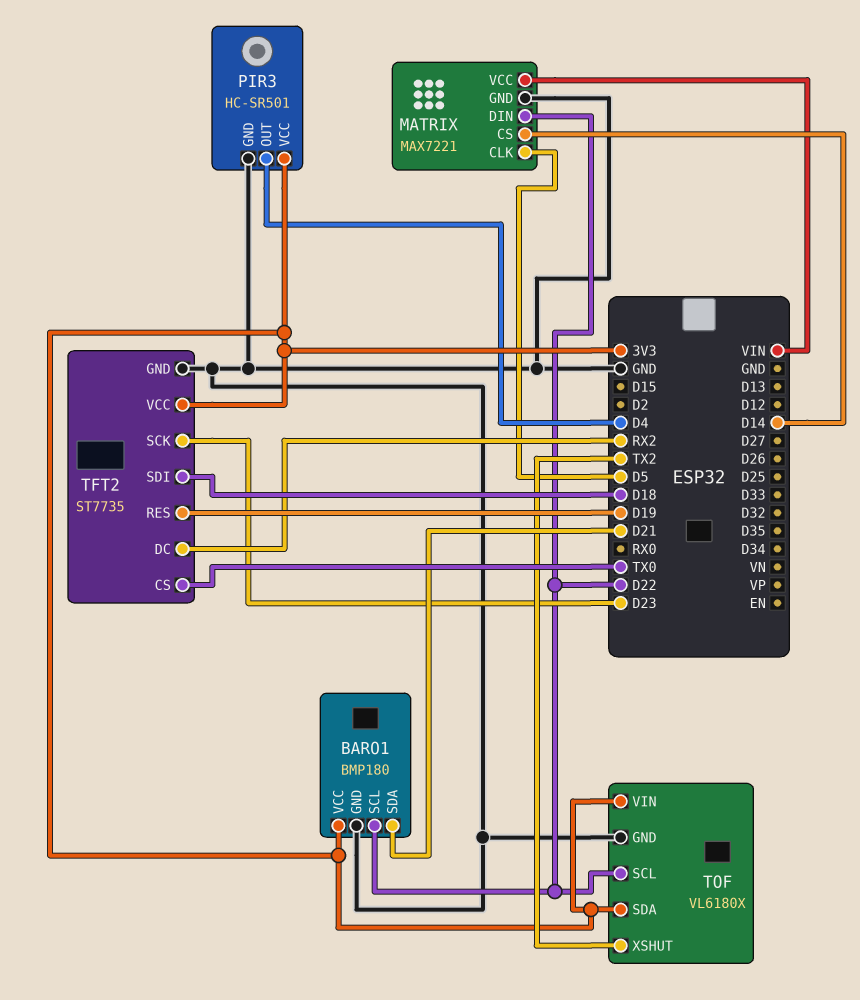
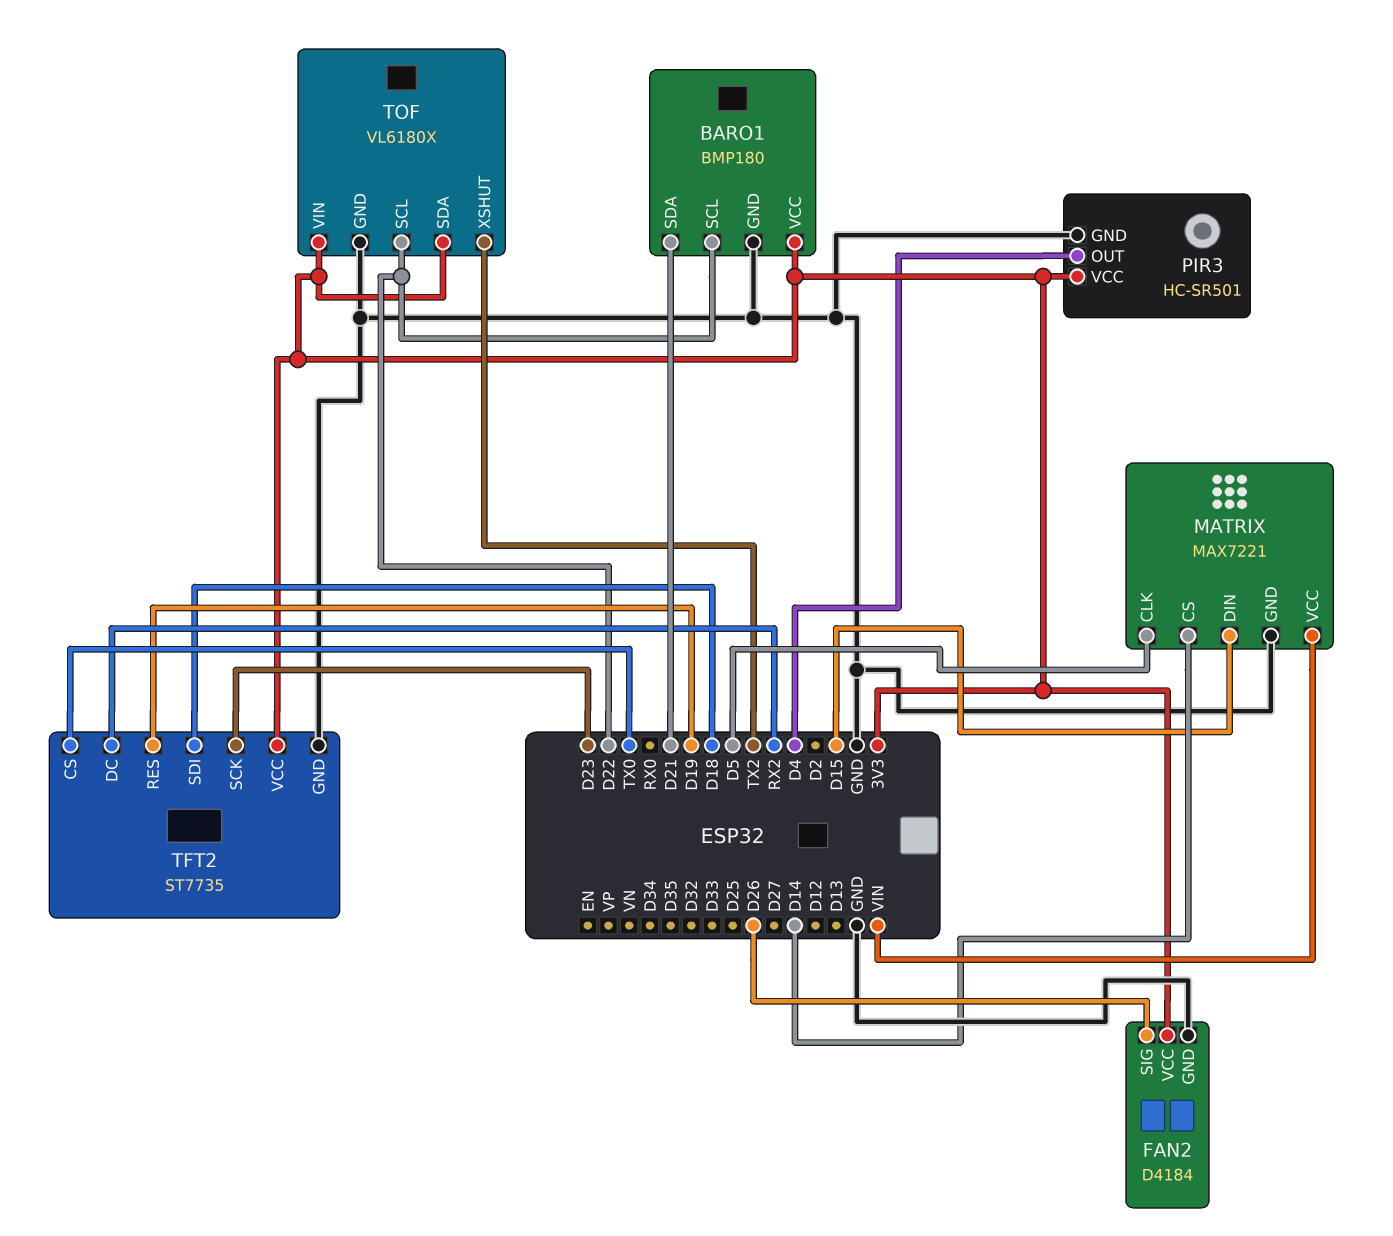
FAN2: none -> D4184
FAN2 pin GND: none -> GND
FAN2 pin SIG: none -> D26
FAN2 pin VCC: none -> 3V3
MATRIX pin DIN: D22 -> D15

